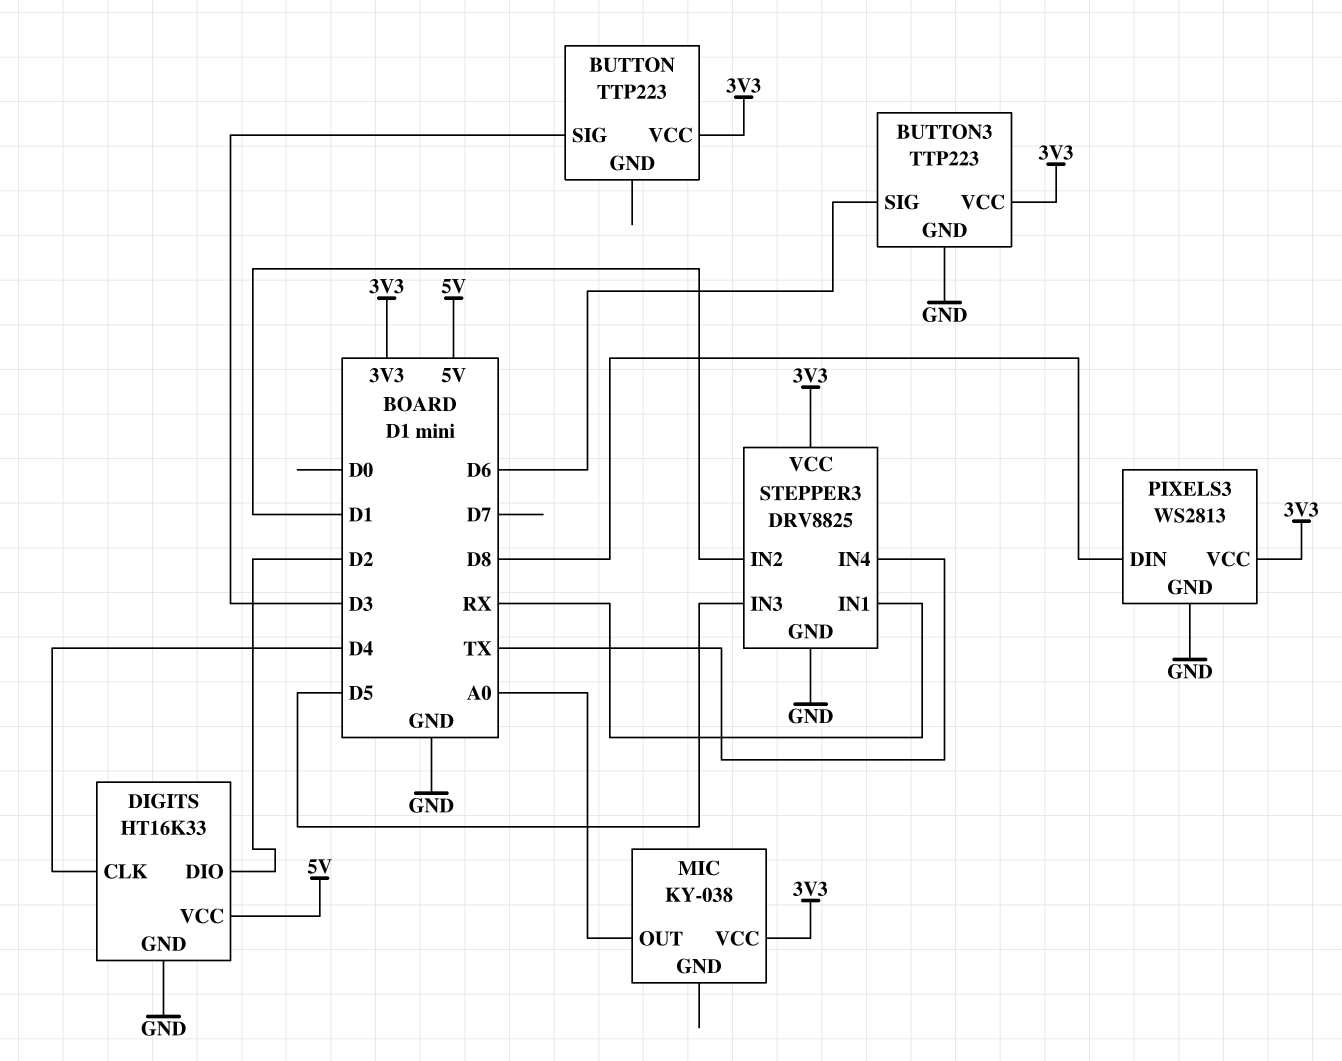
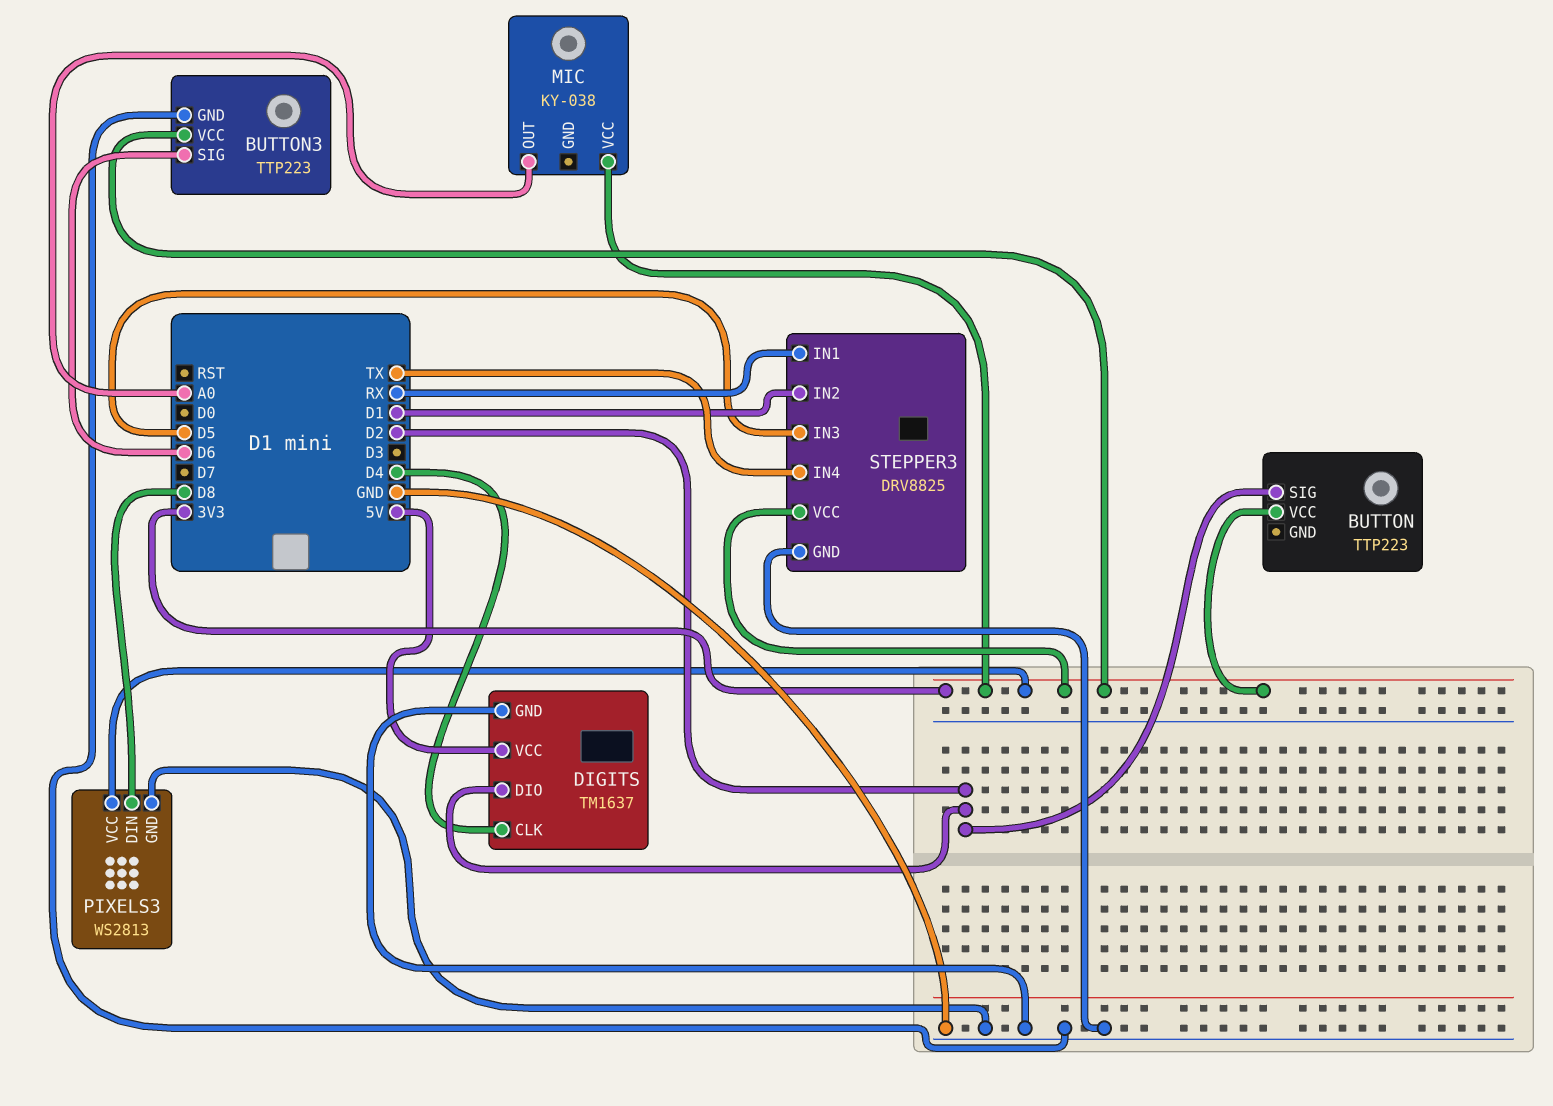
BUTTON pin SIG: D3 -> D2
DIGITS: HT16K33 -> TM1637

